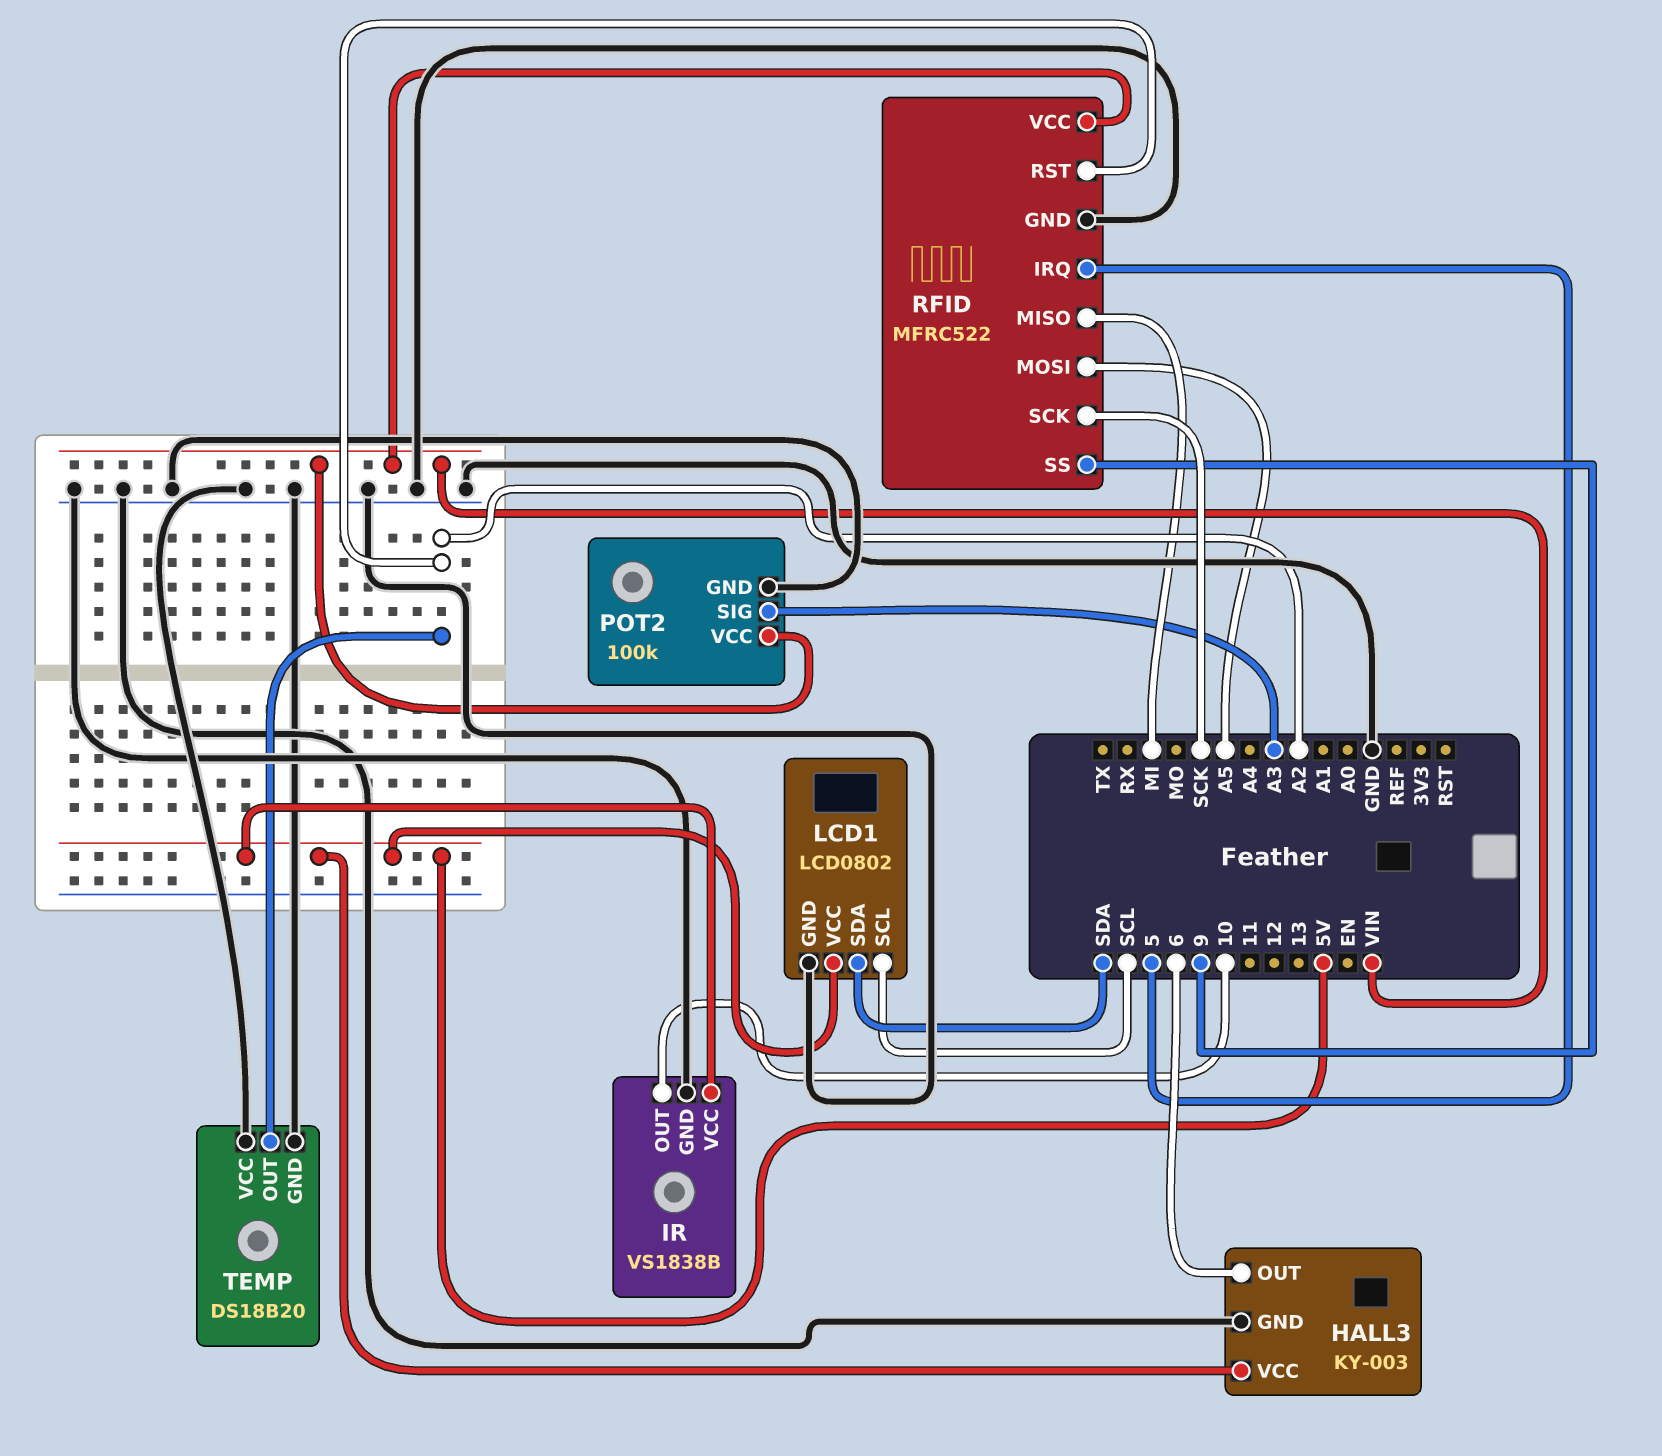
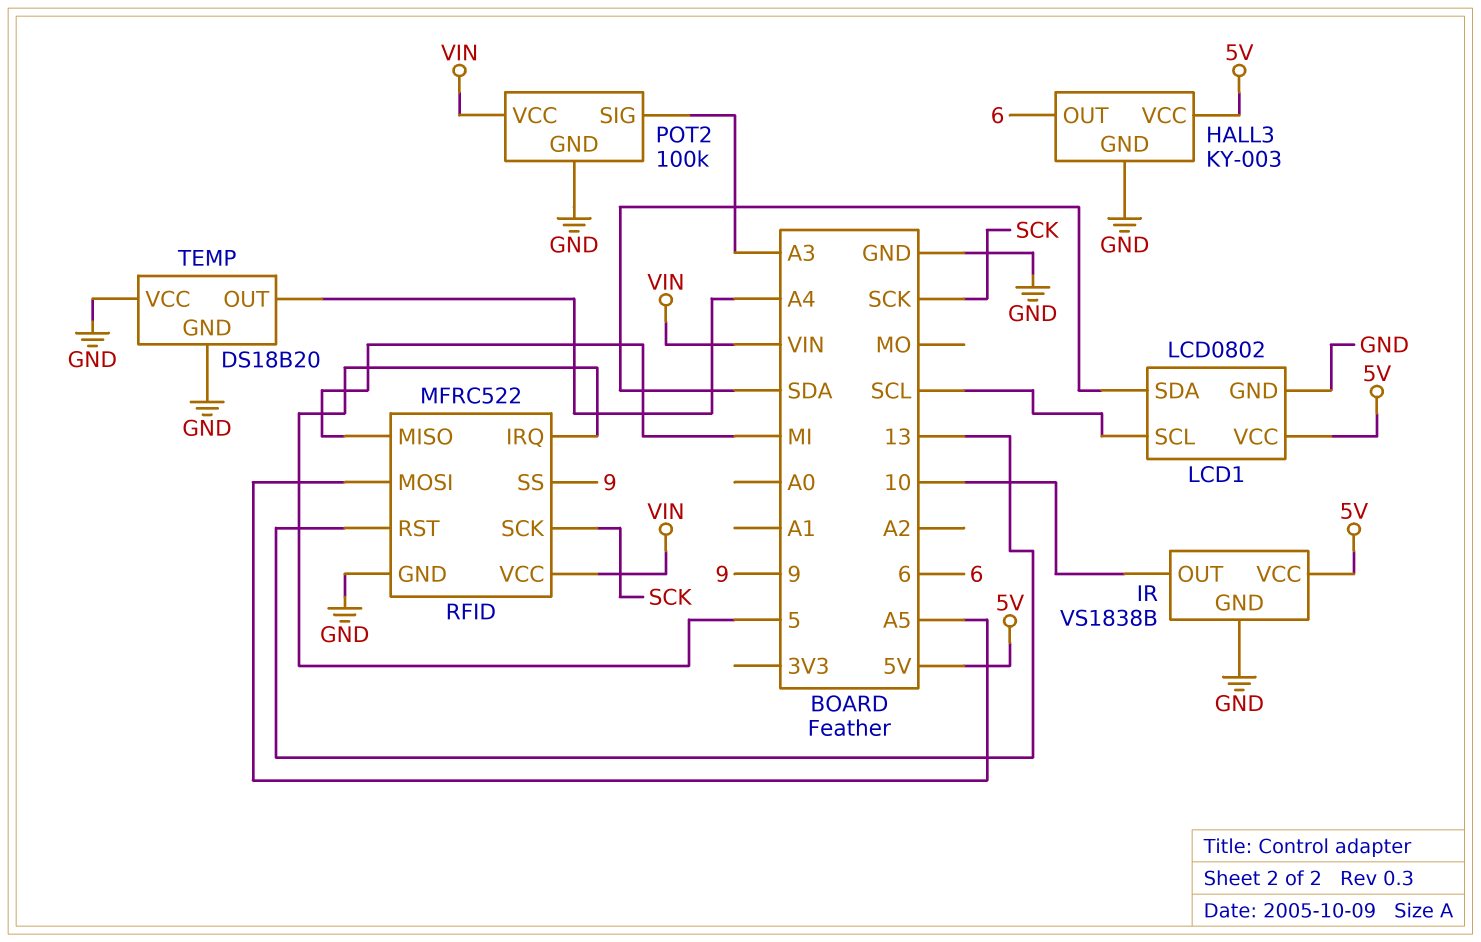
RFID pin RST: A2 -> 13
TEMP pin OUT: A2 -> A4

